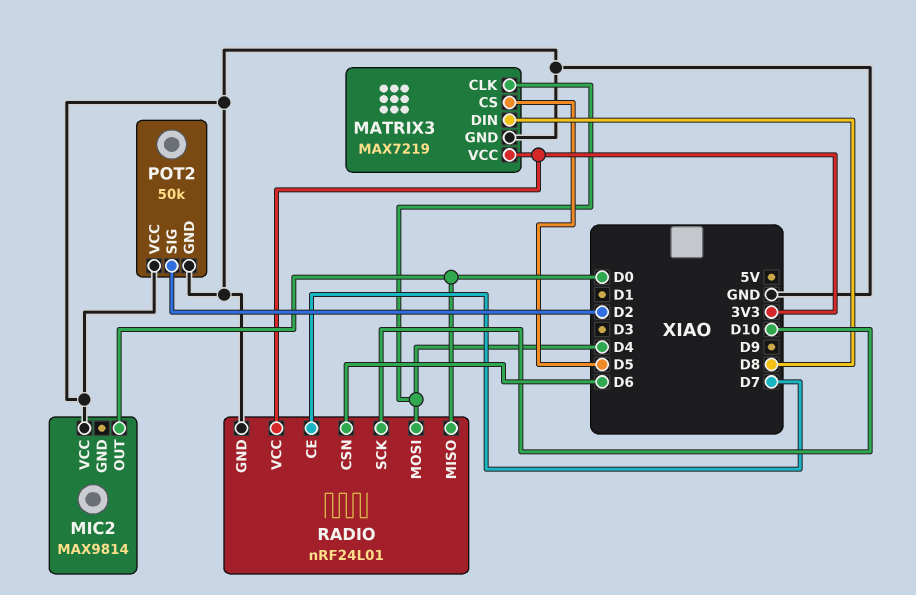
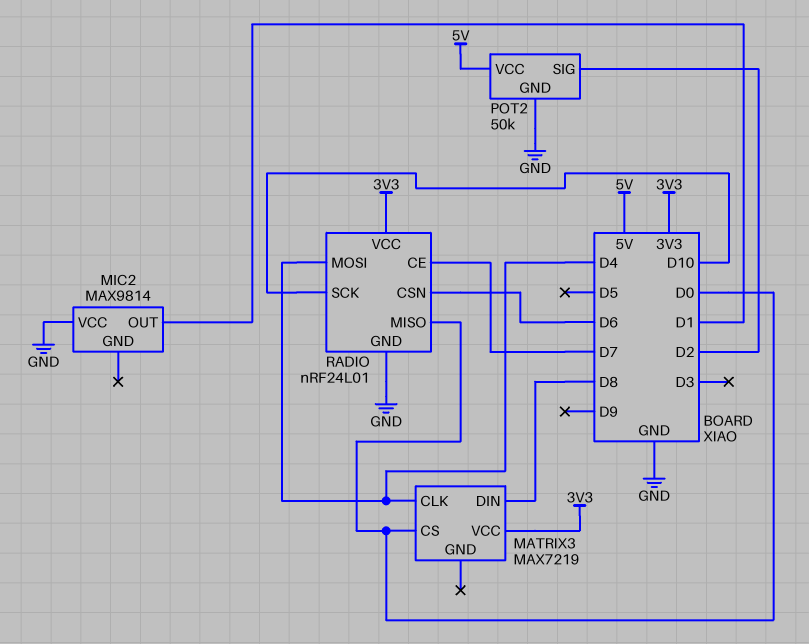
MATRIX3 pin CS: D5 -> D0
MATRIX3 pin GND: GND -> none
MIC2 pin OUT: D0 -> D1
POT2 pin VCC: GND -> 5V

